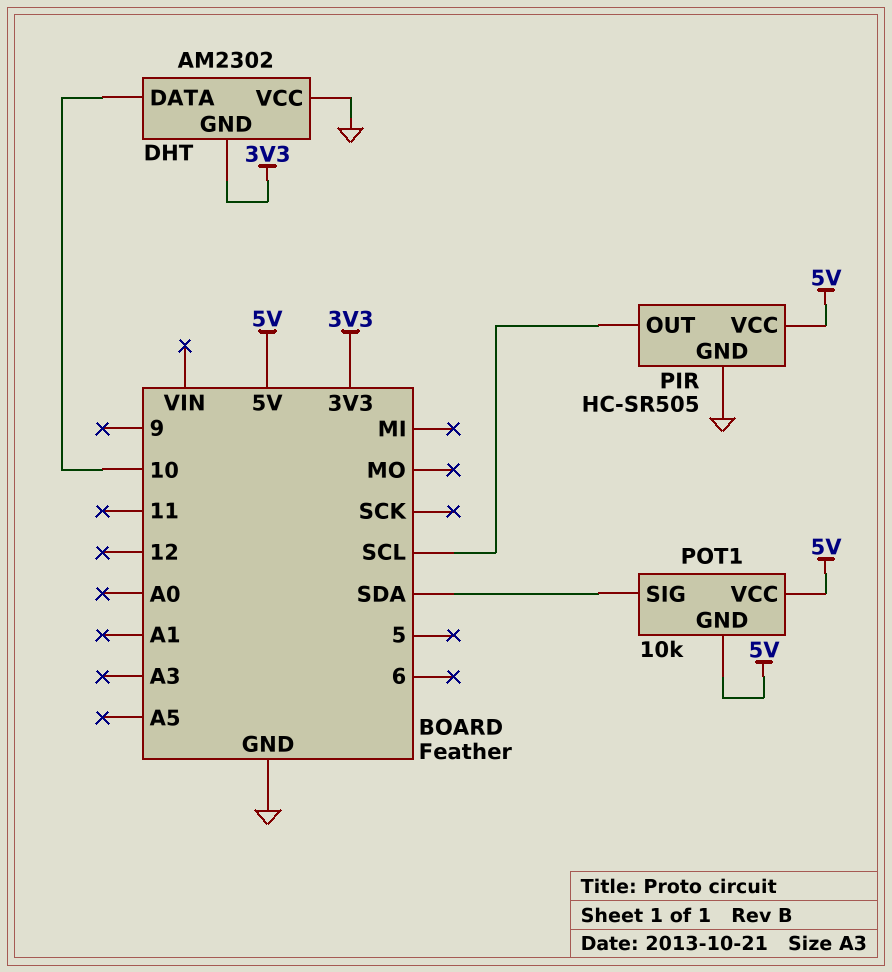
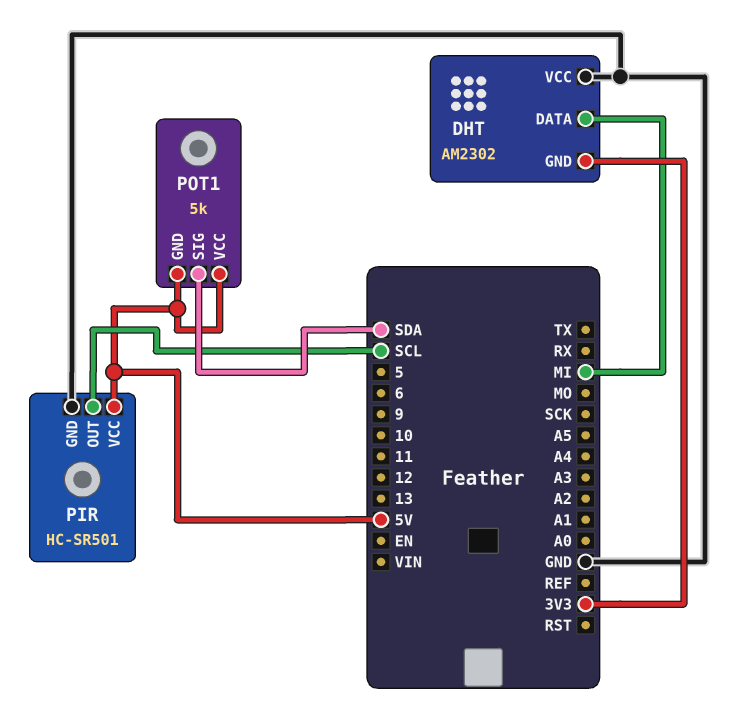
DHT pin DATA: 10 -> MI
PIR: HC-SR505 -> HC-SR501
POT1: 10k -> 5k

